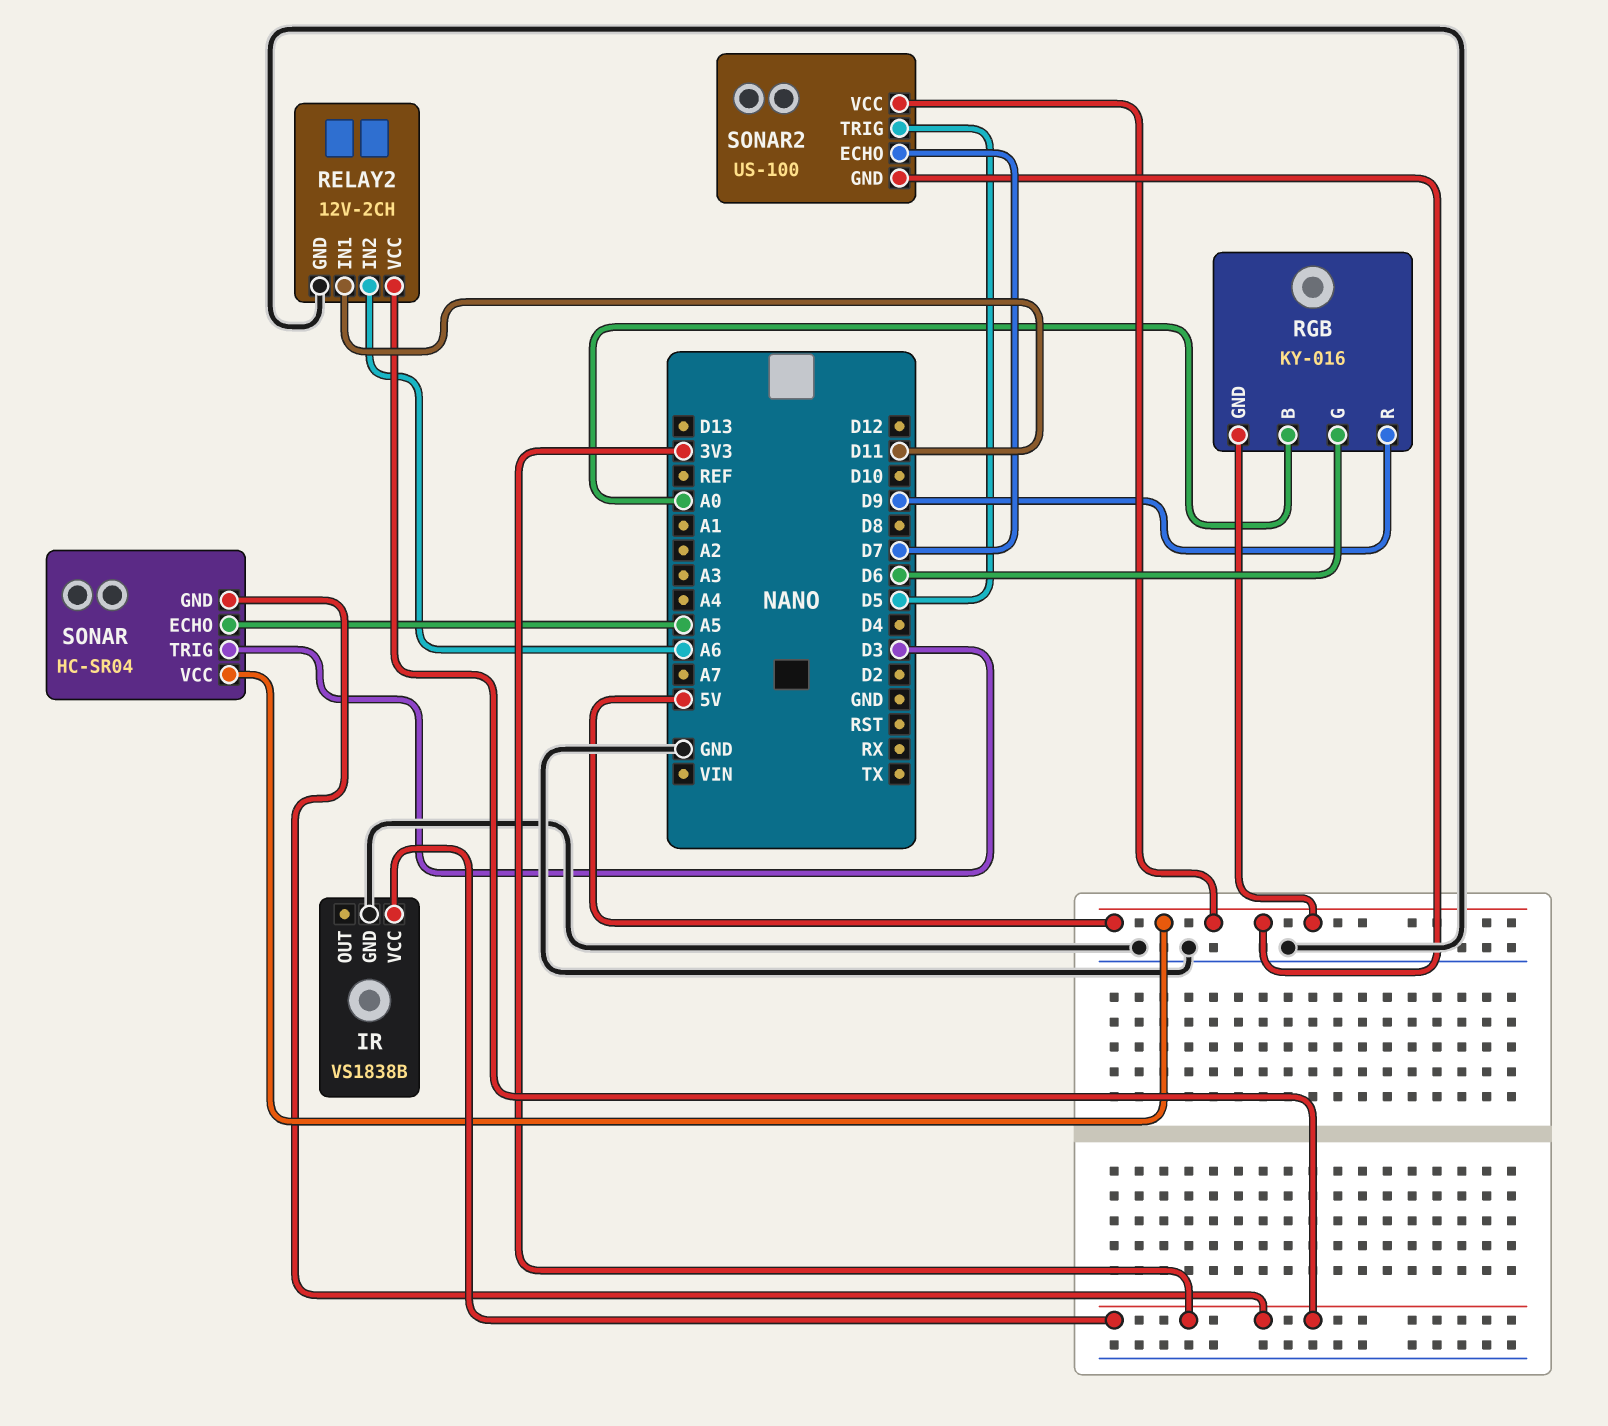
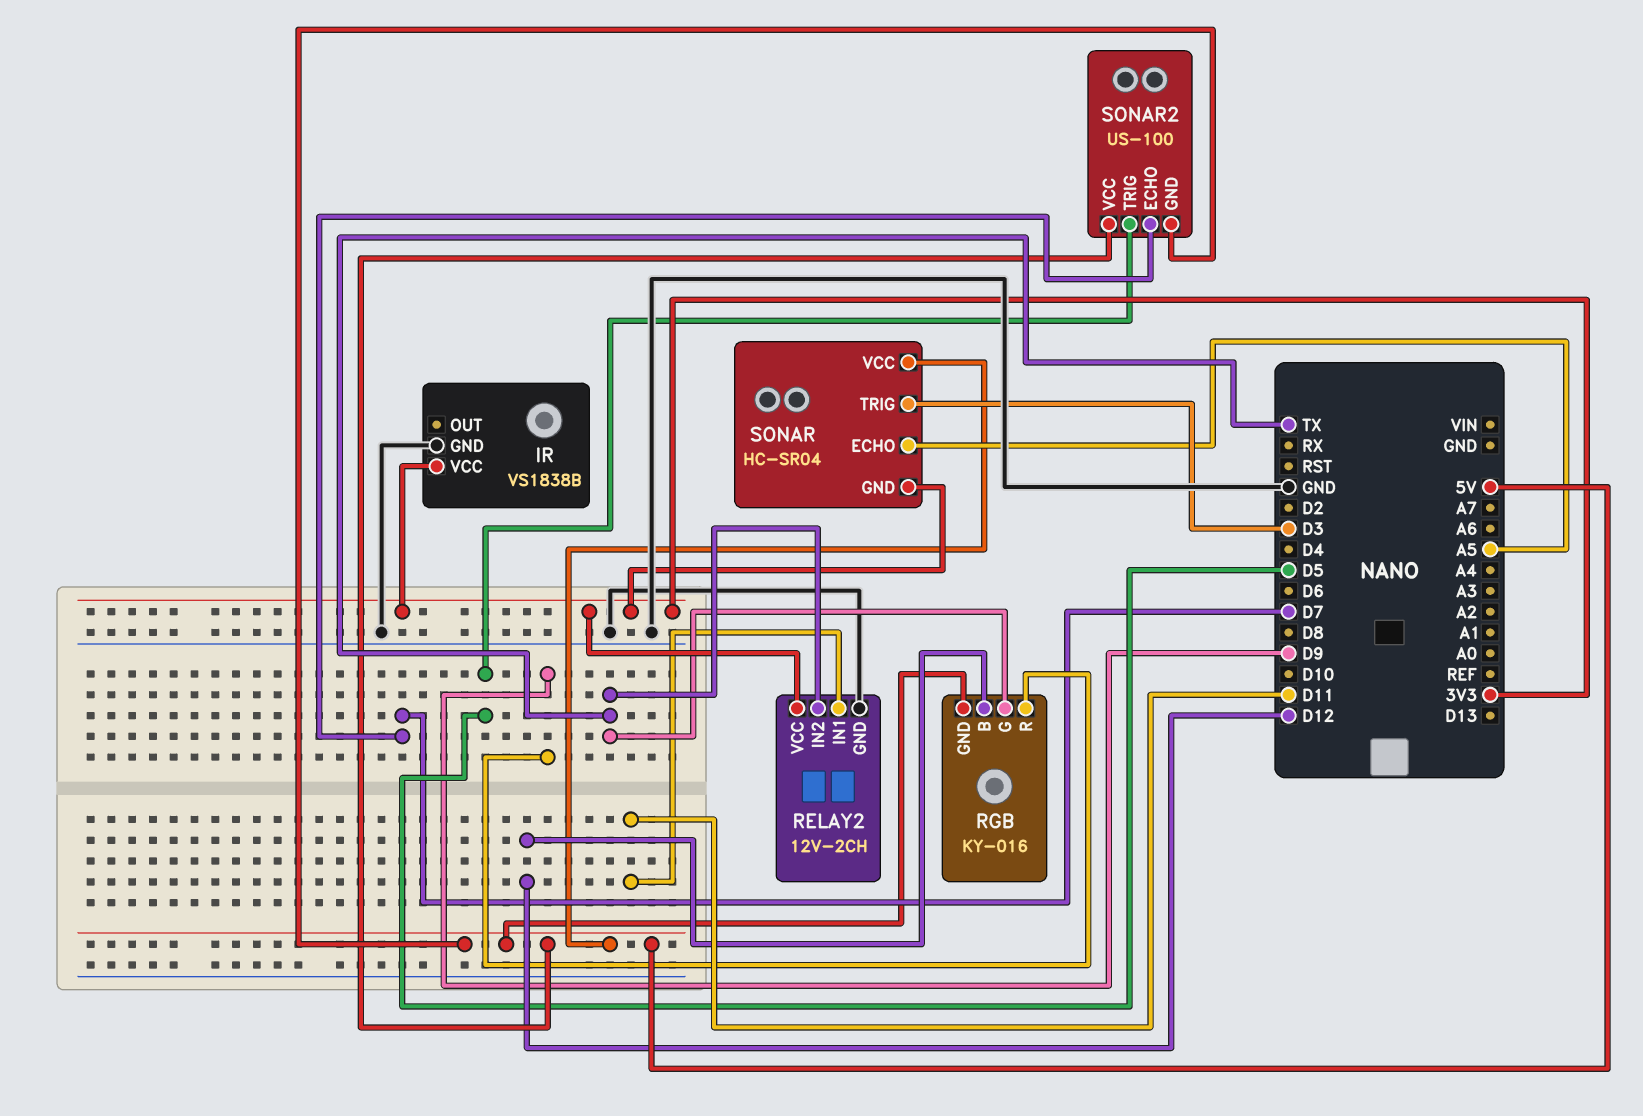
RELAY2 pin IN2: A6 -> TX
RGB pin B: A0 -> D12
RGB pin G: D6 -> TX

